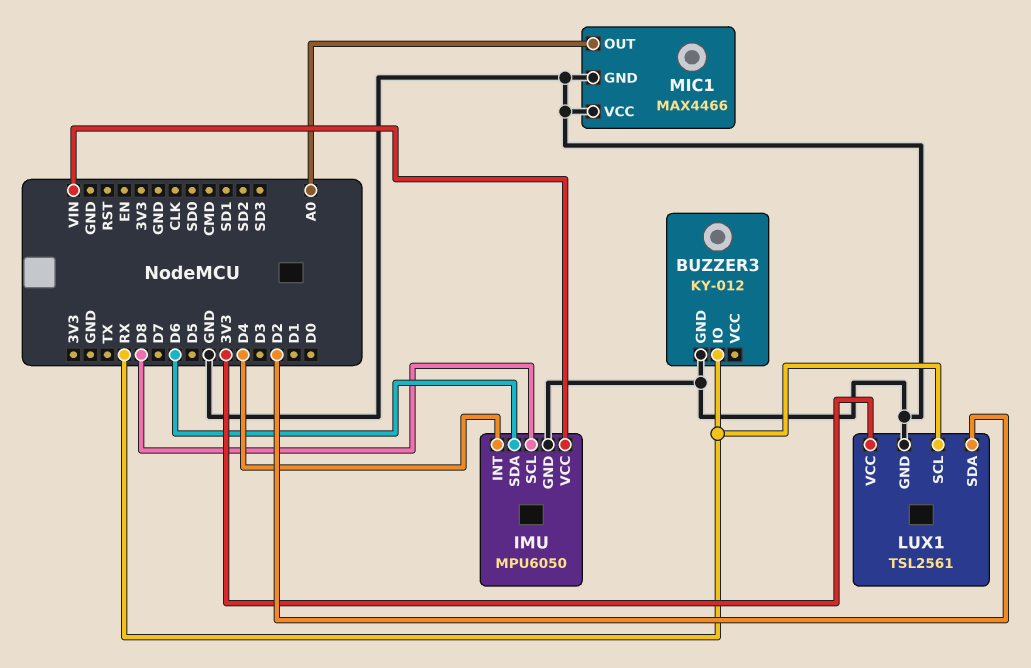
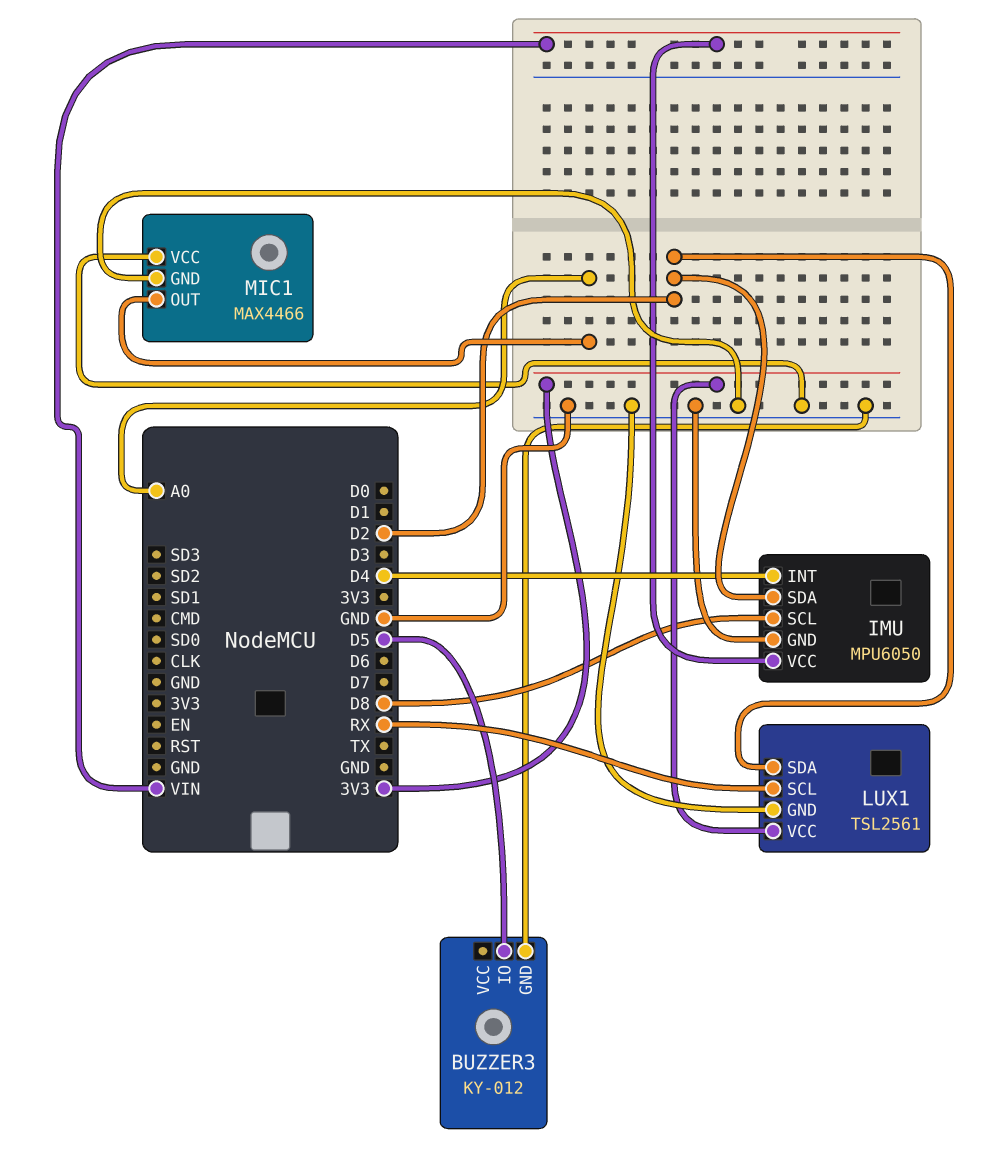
BUZZER3 pin IO: RX -> D5
IMU pin SDA: D6 -> D2

